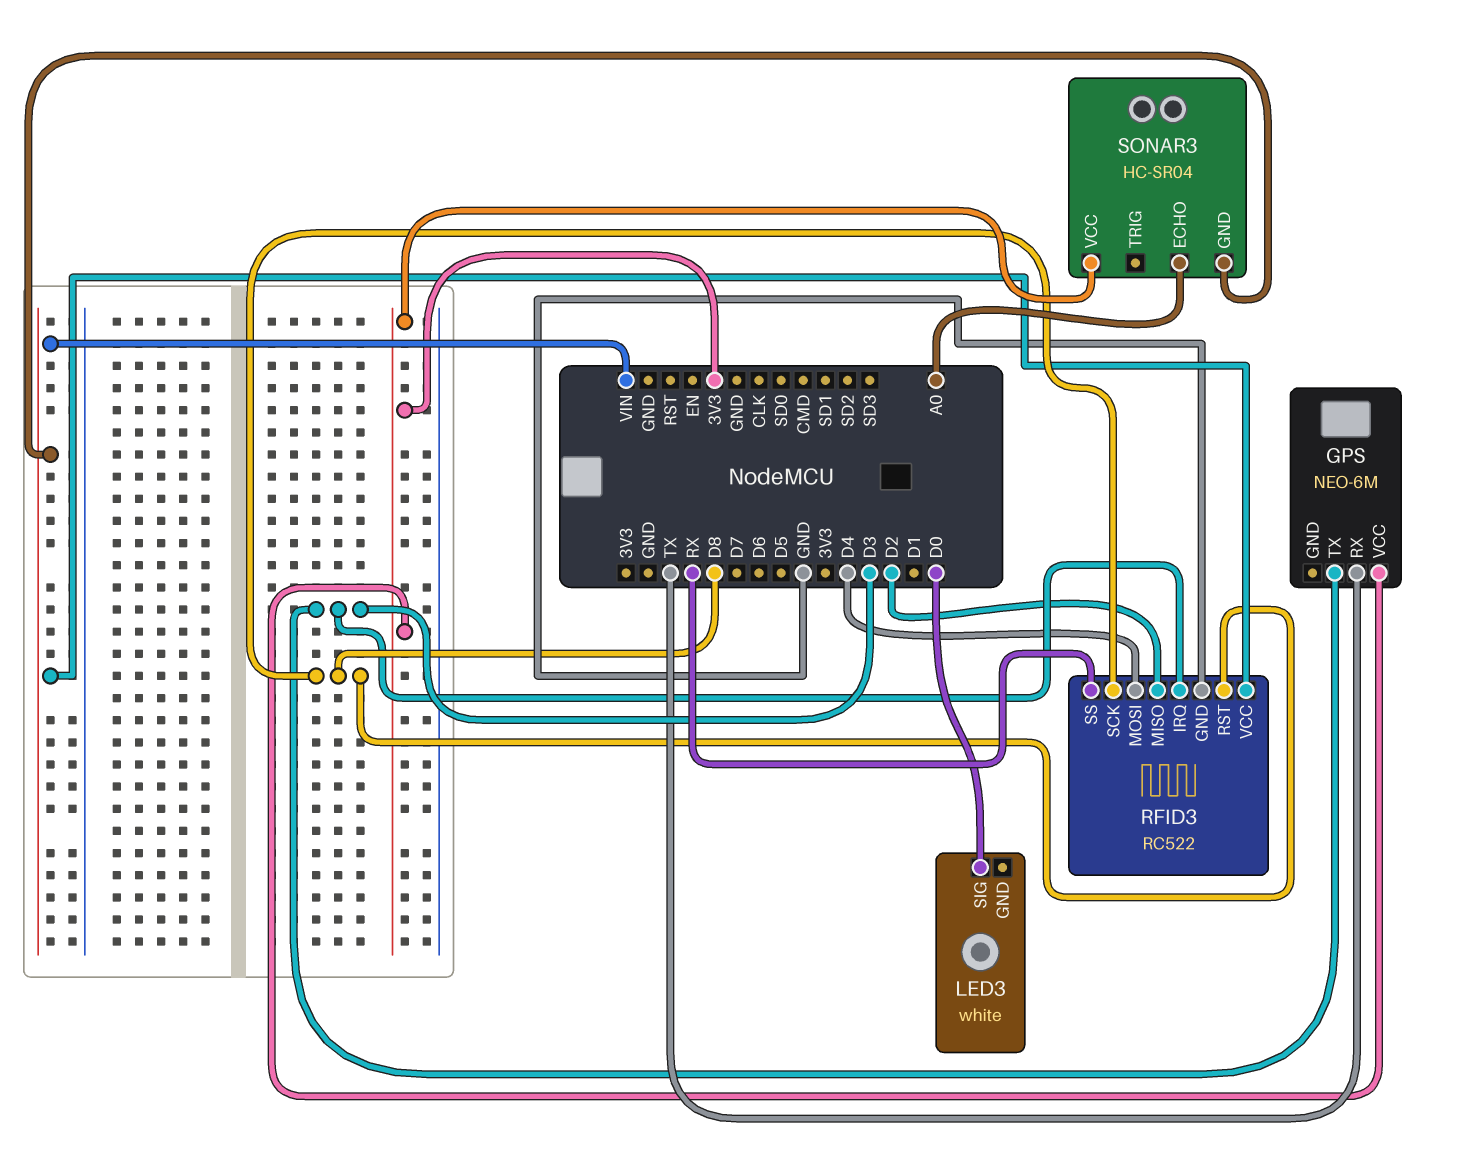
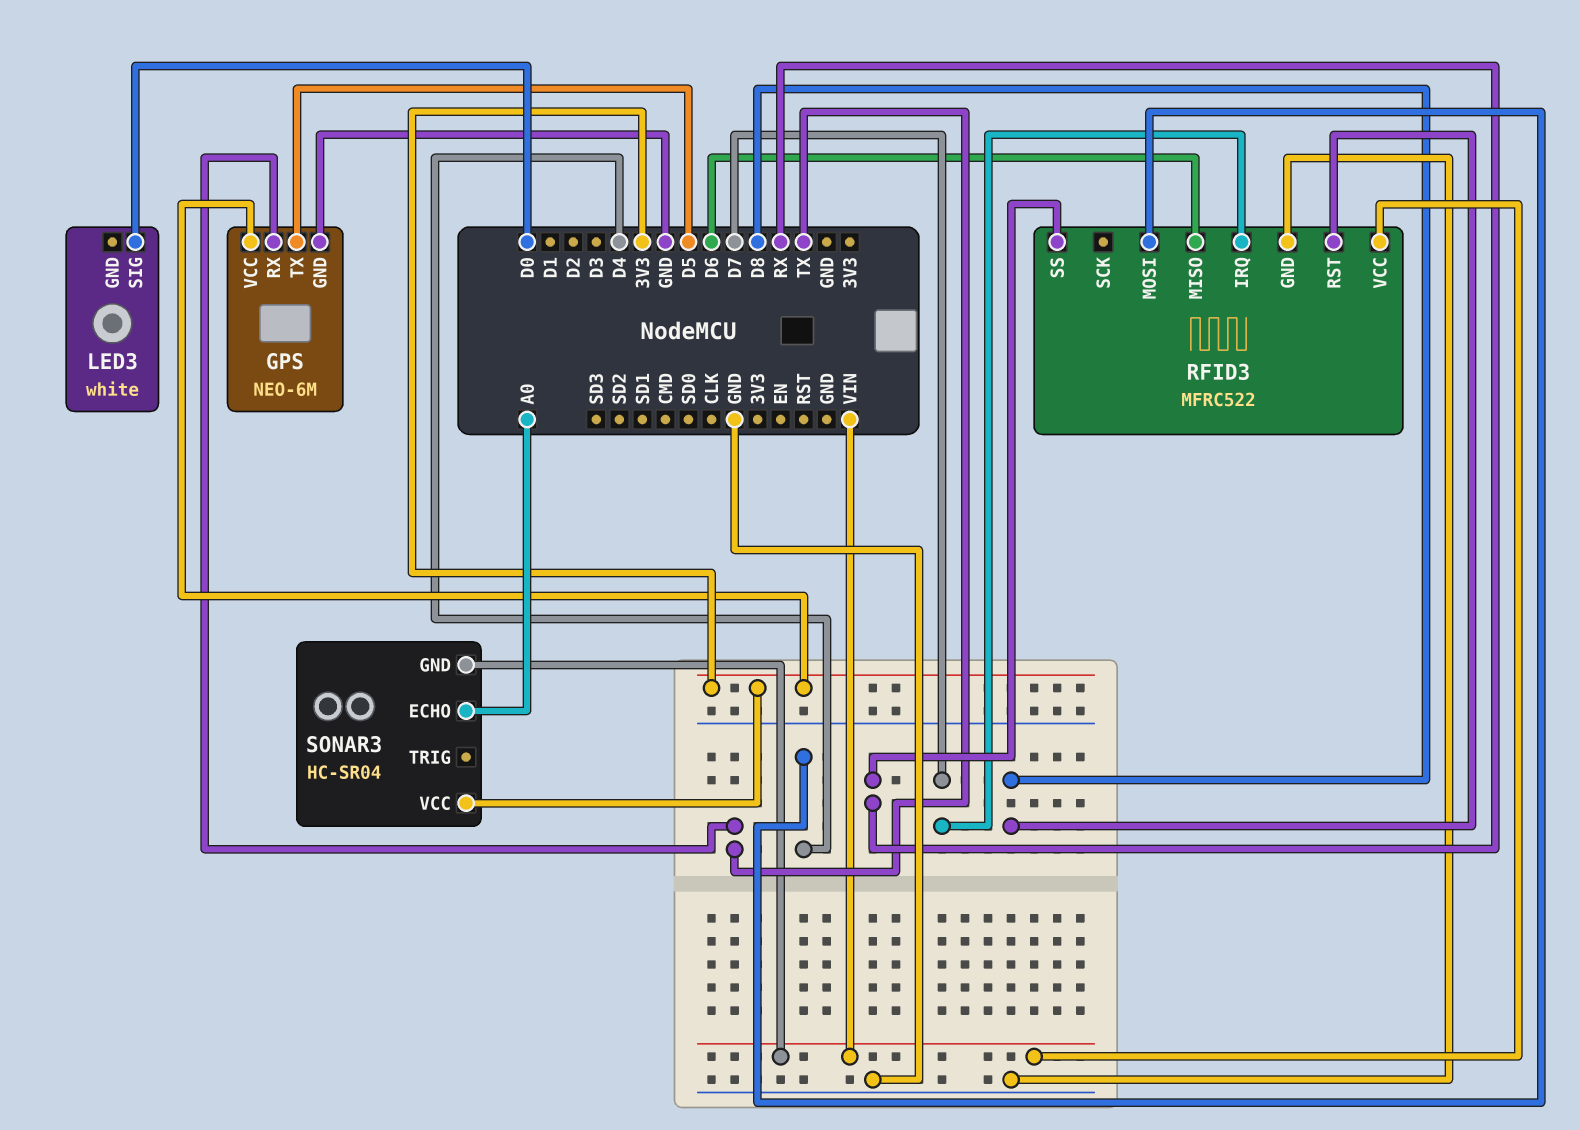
GPS pin GND: none -> GND
GPS pin TX: D3 -> D5
RFID3: RC522 -> MFRC522
RFID3 pin IRQ: D3 -> D7
RFID3 pin MISO: D2 -> D6
RFID3 pin SCK: D8 -> none

